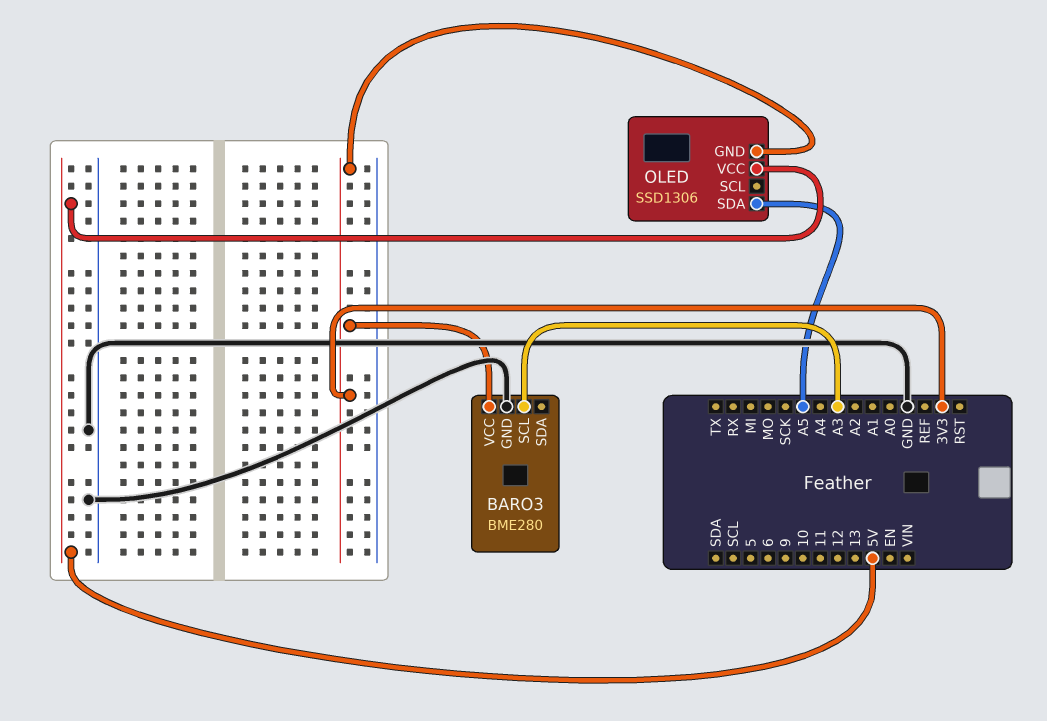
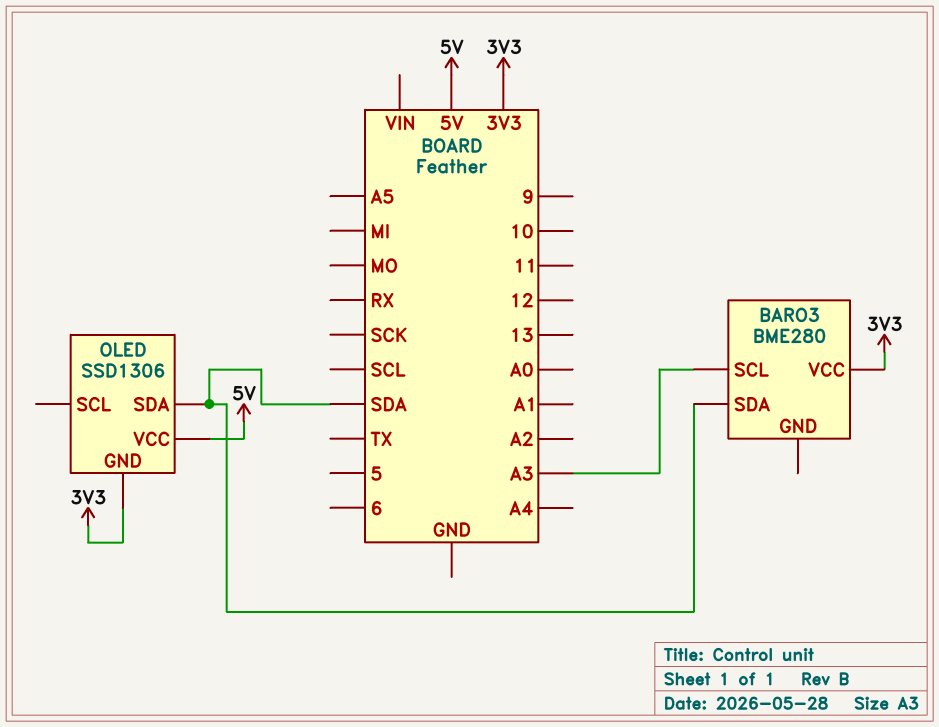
BARO3 pin GND: GND -> none
BARO3 pin SDA: none -> SDA
OLED pin SDA: A5 -> SDA

